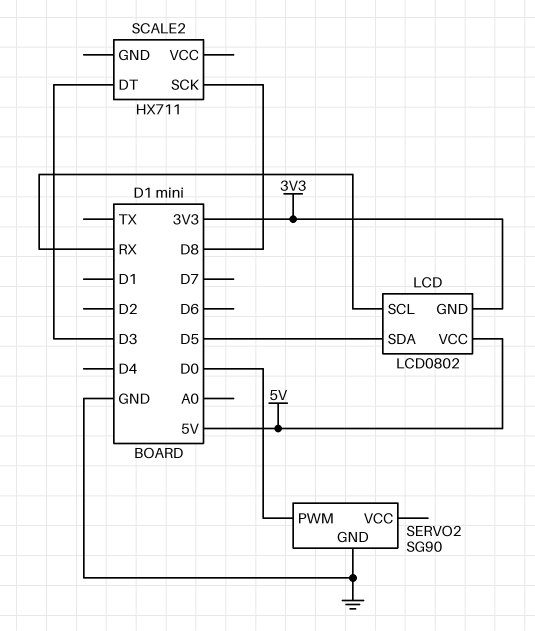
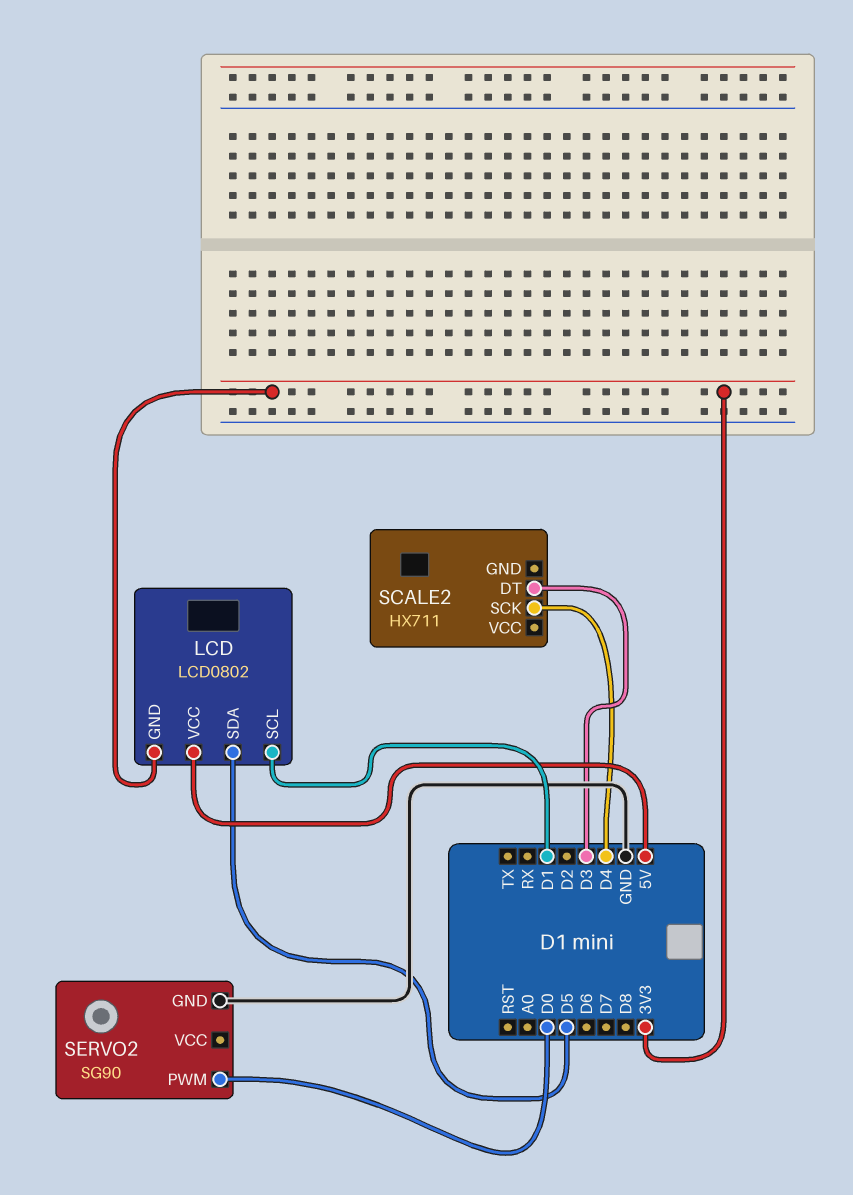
LCD pin SCL: RX -> D1
SCALE2 pin SCK: D8 -> D4

